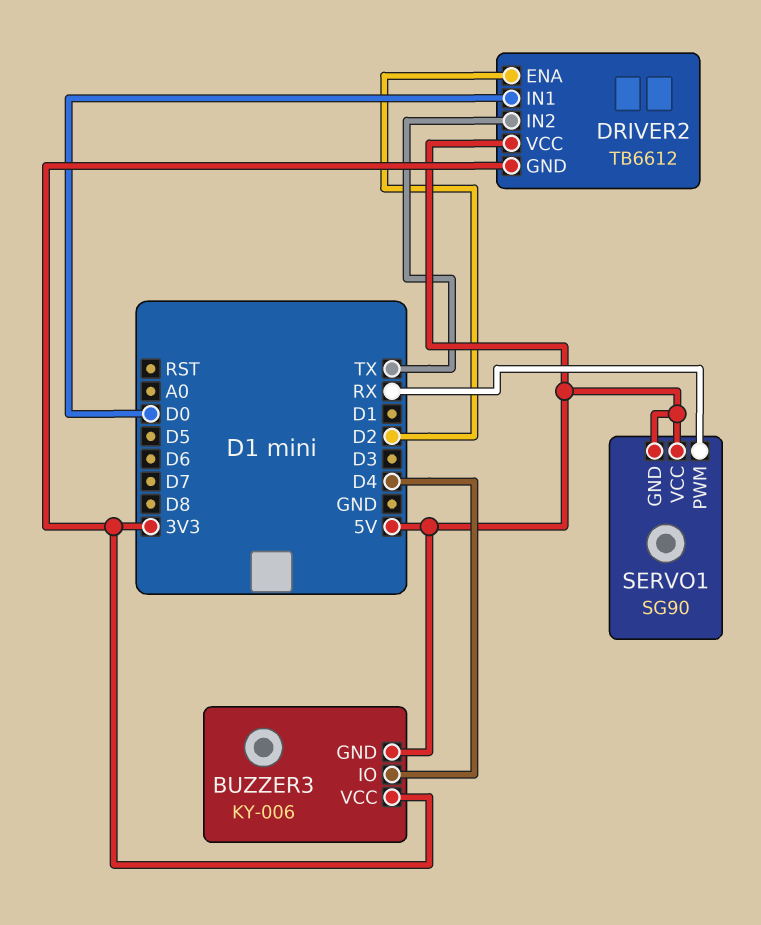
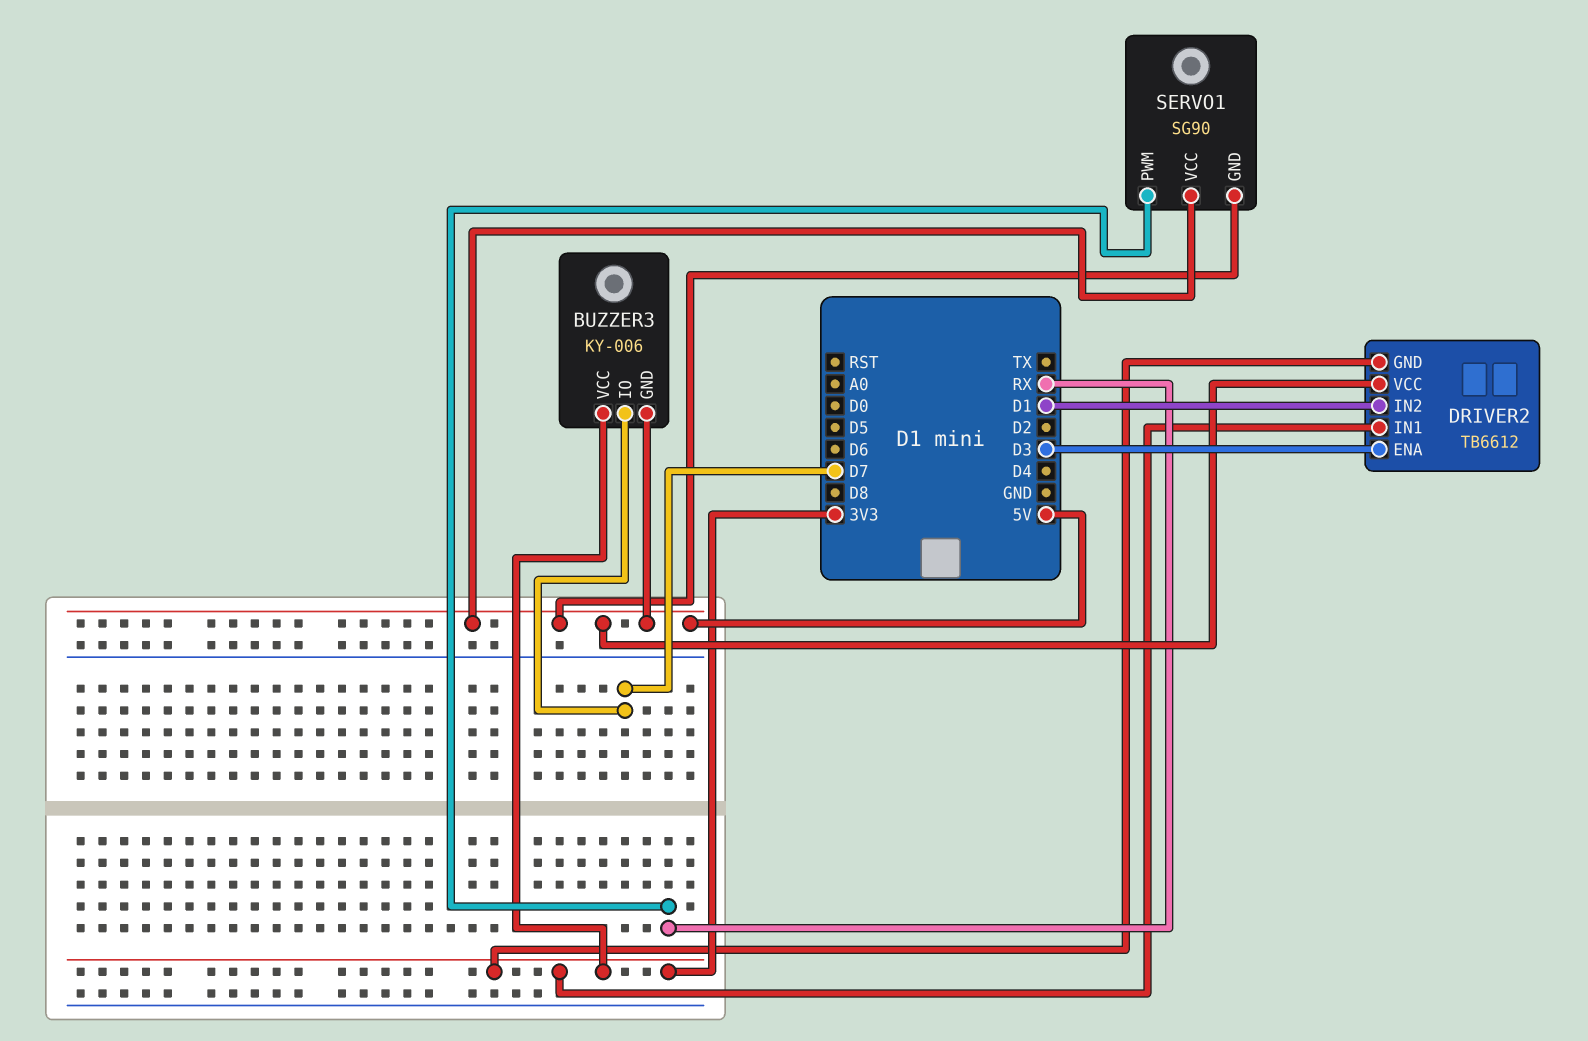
BUZZER3 pin IO: D4 -> D7
DRIVER2 pin ENA: D2 -> D3
DRIVER2 pin IN1: D0 -> 3V3
DRIVER2 pin IN2: TX -> D1

